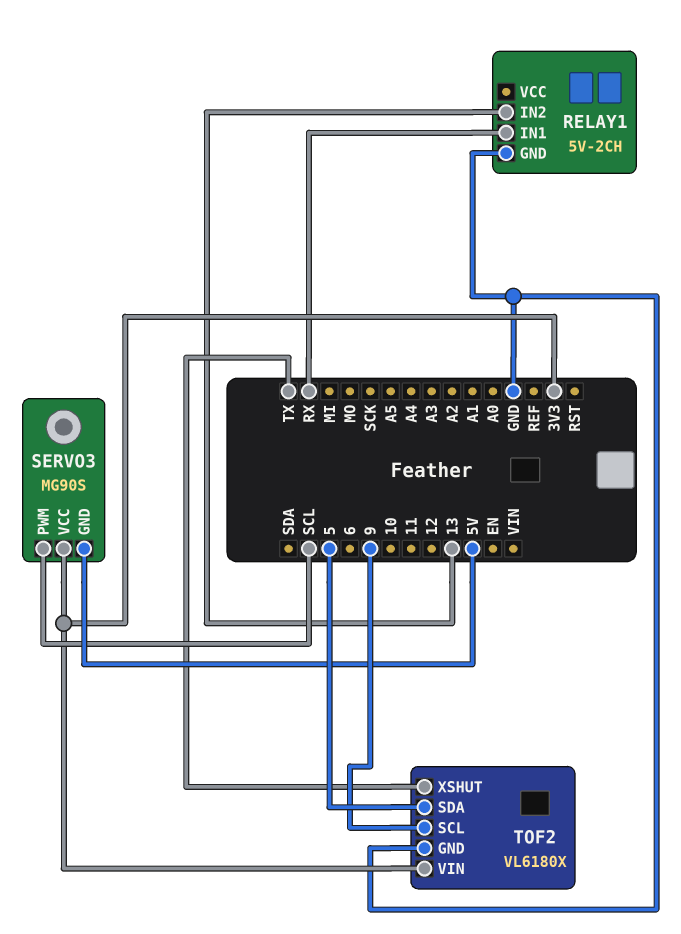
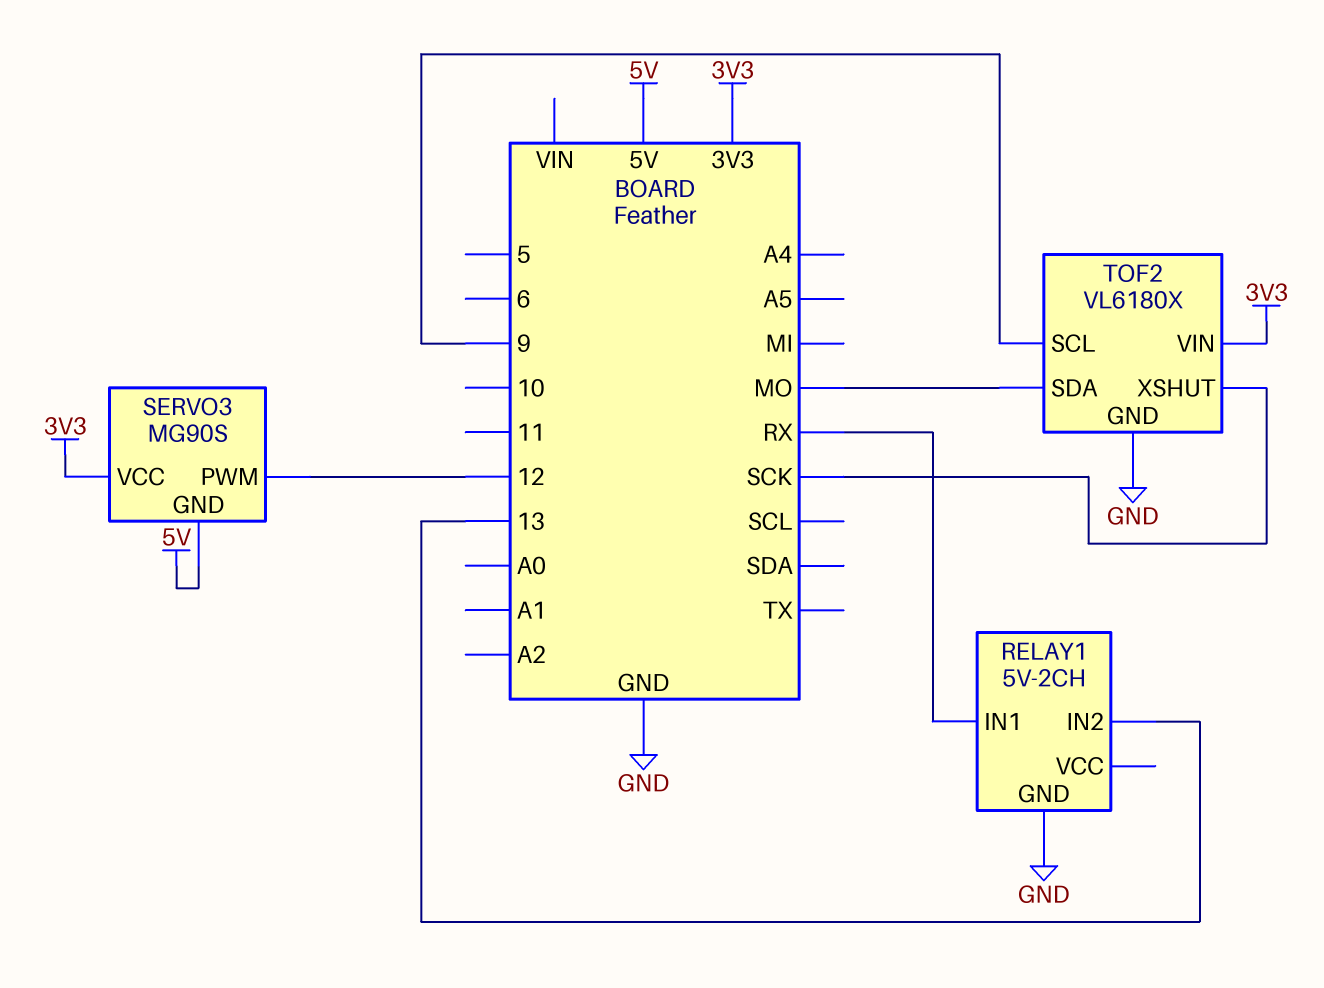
SERVO3 pin PWM: SCL -> 12
TOF2 pin SDA: 5 -> MO
TOF2 pin XSHUT: TX -> SCK

